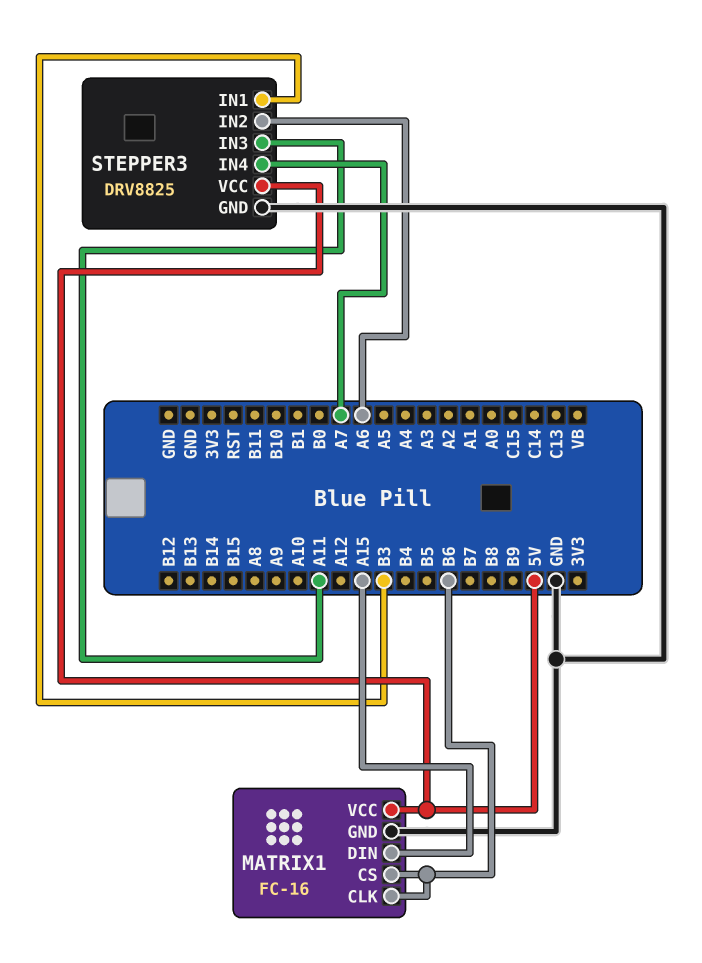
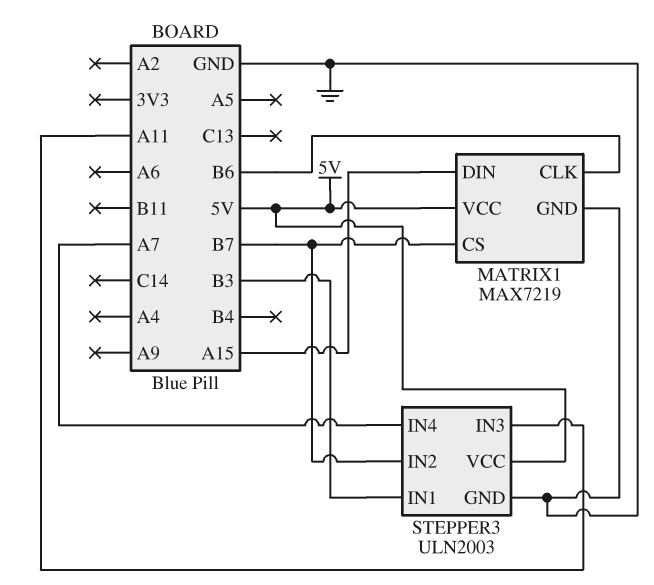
MATRIX1: FC-16 -> MAX7219
MATRIX1 pin CS: B6 -> B7
STEPPER3: DRV8825 -> ULN2003
STEPPER3 pin IN2: A6 -> B7

